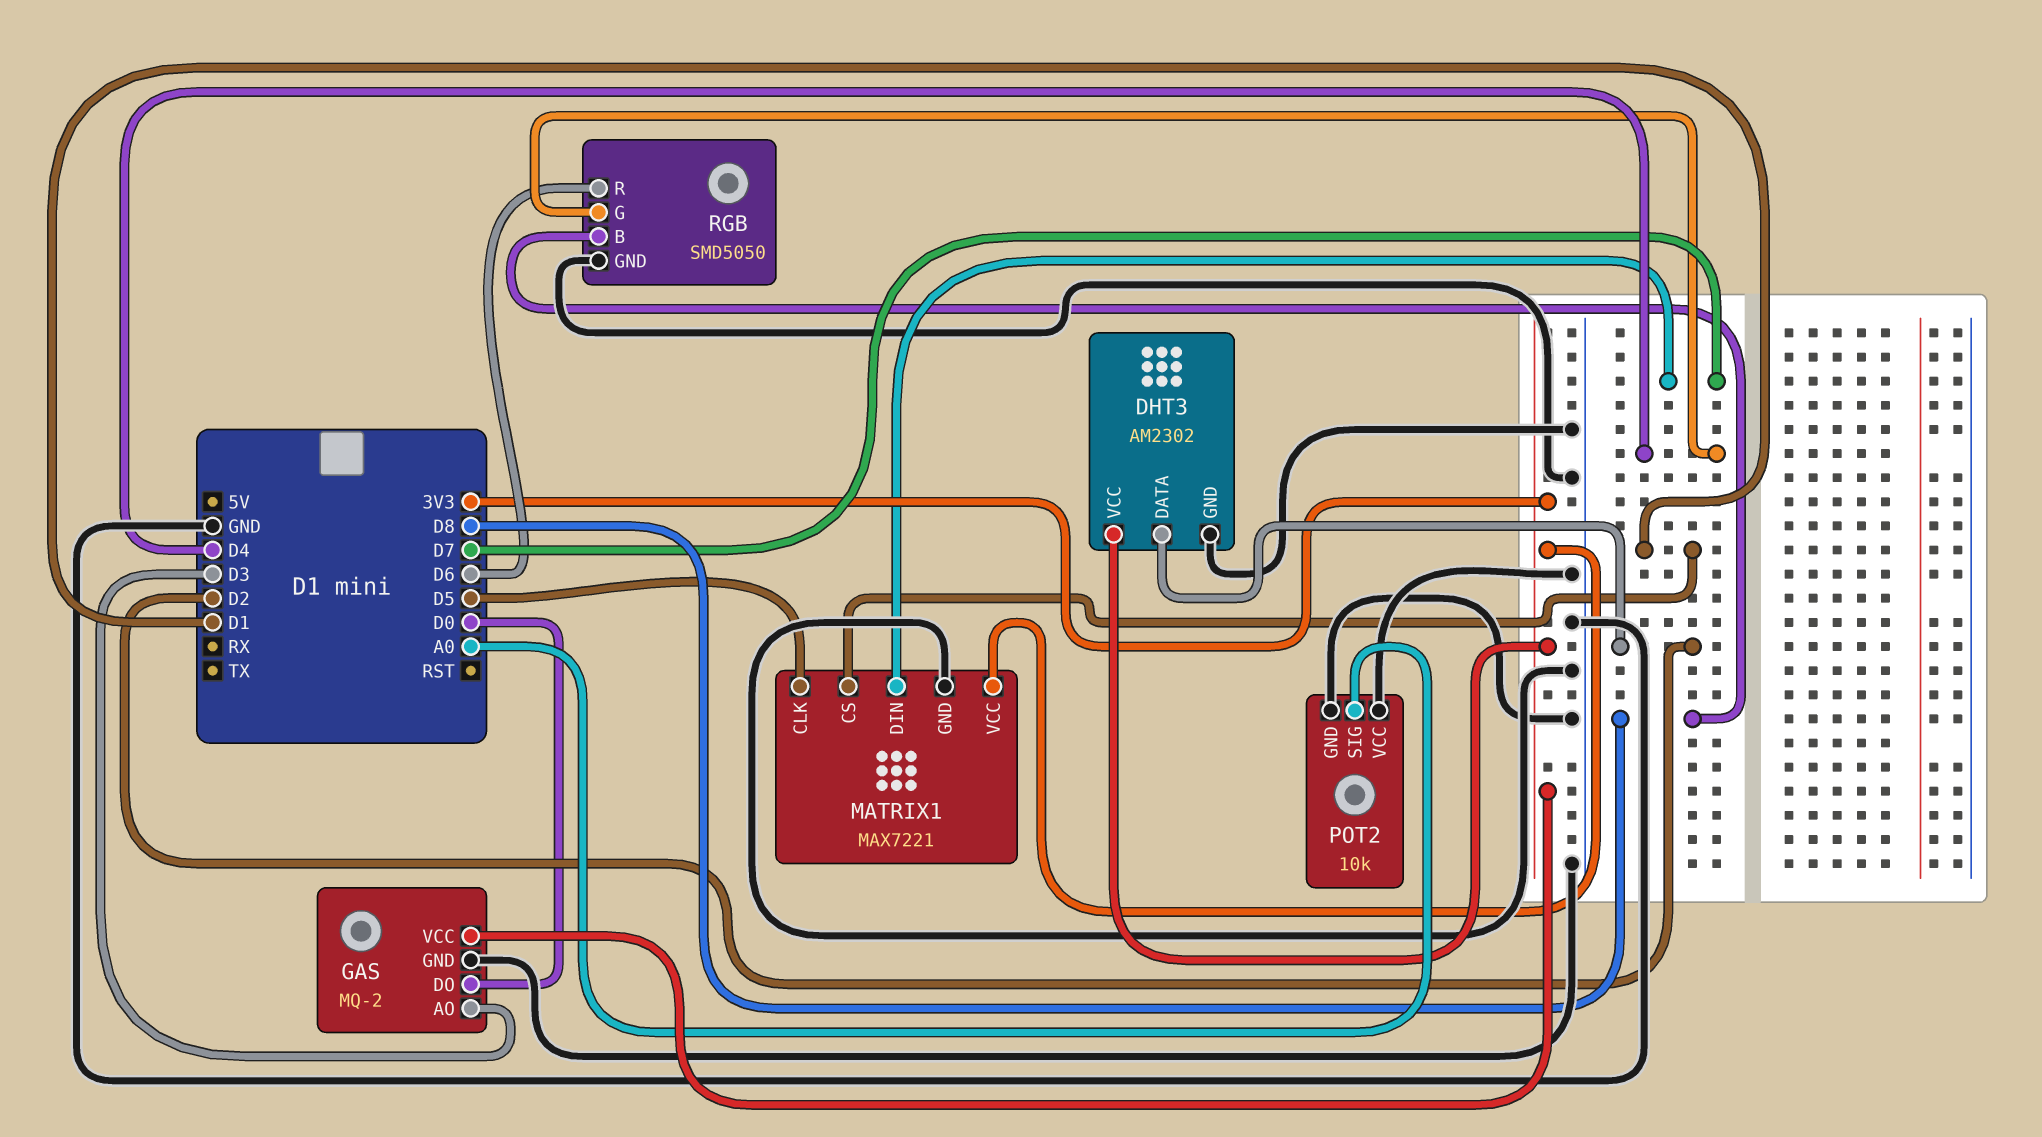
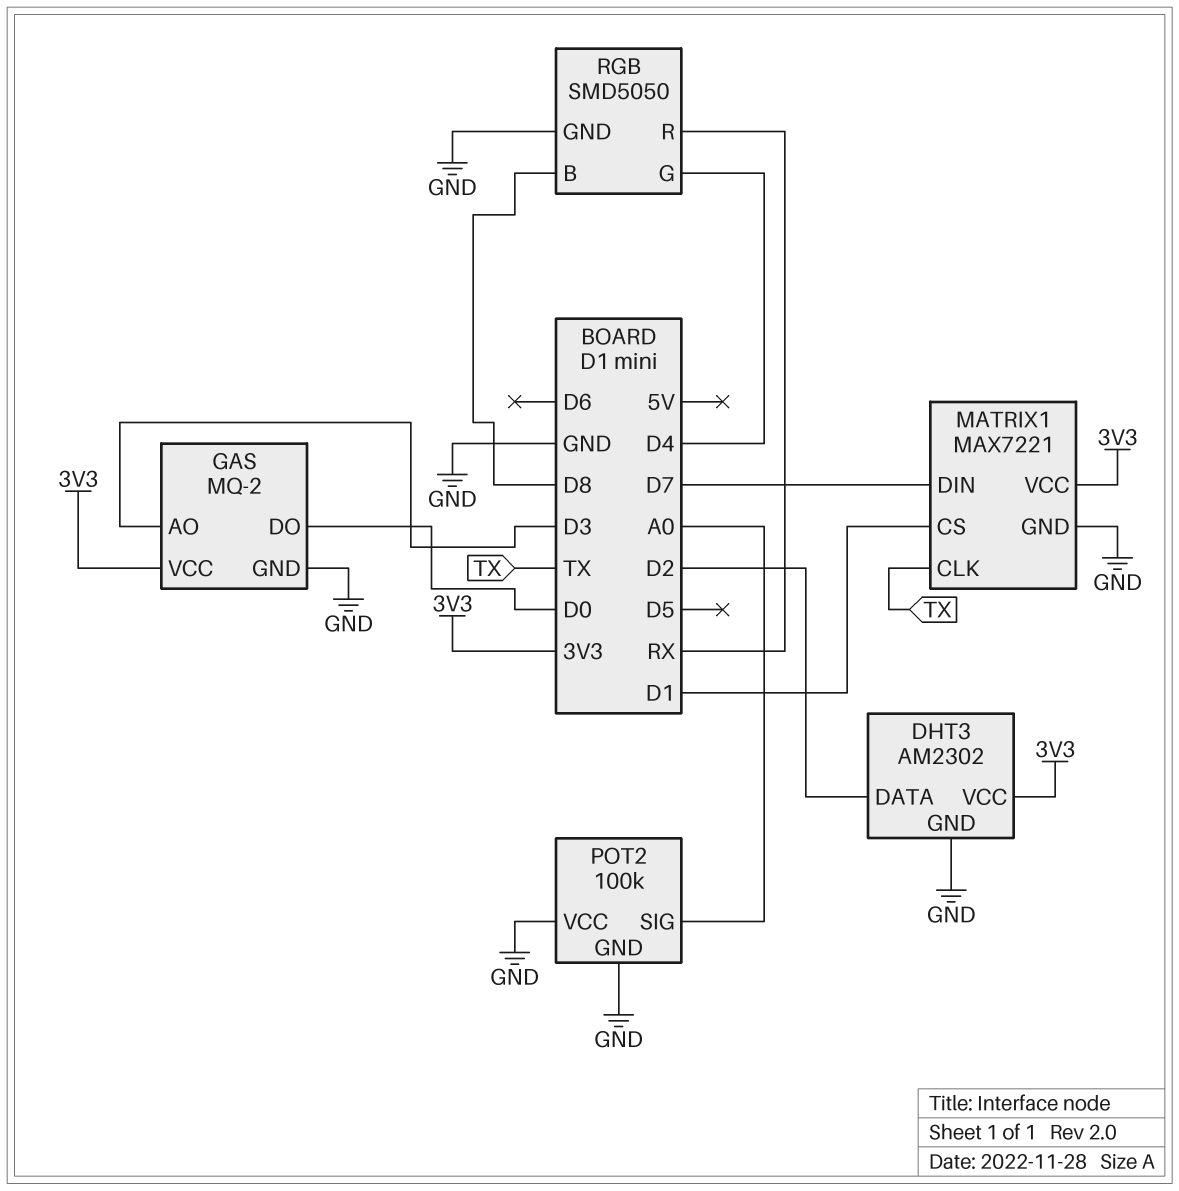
MATRIX1 pin CLK: D5 -> TX
POT2: 10k -> 100k
RGB pin R: D6 -> RX

